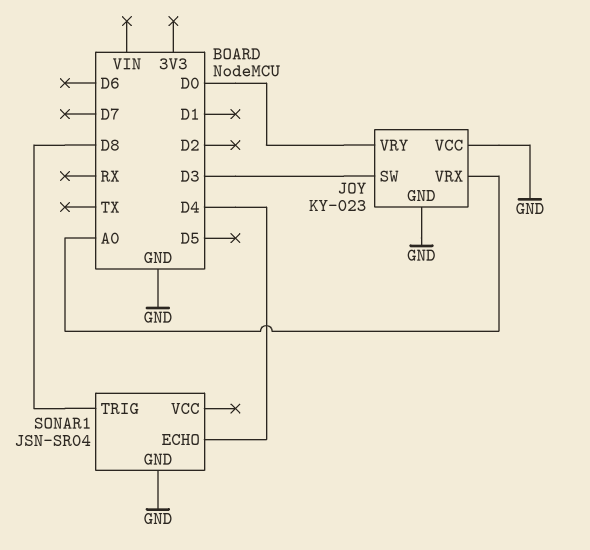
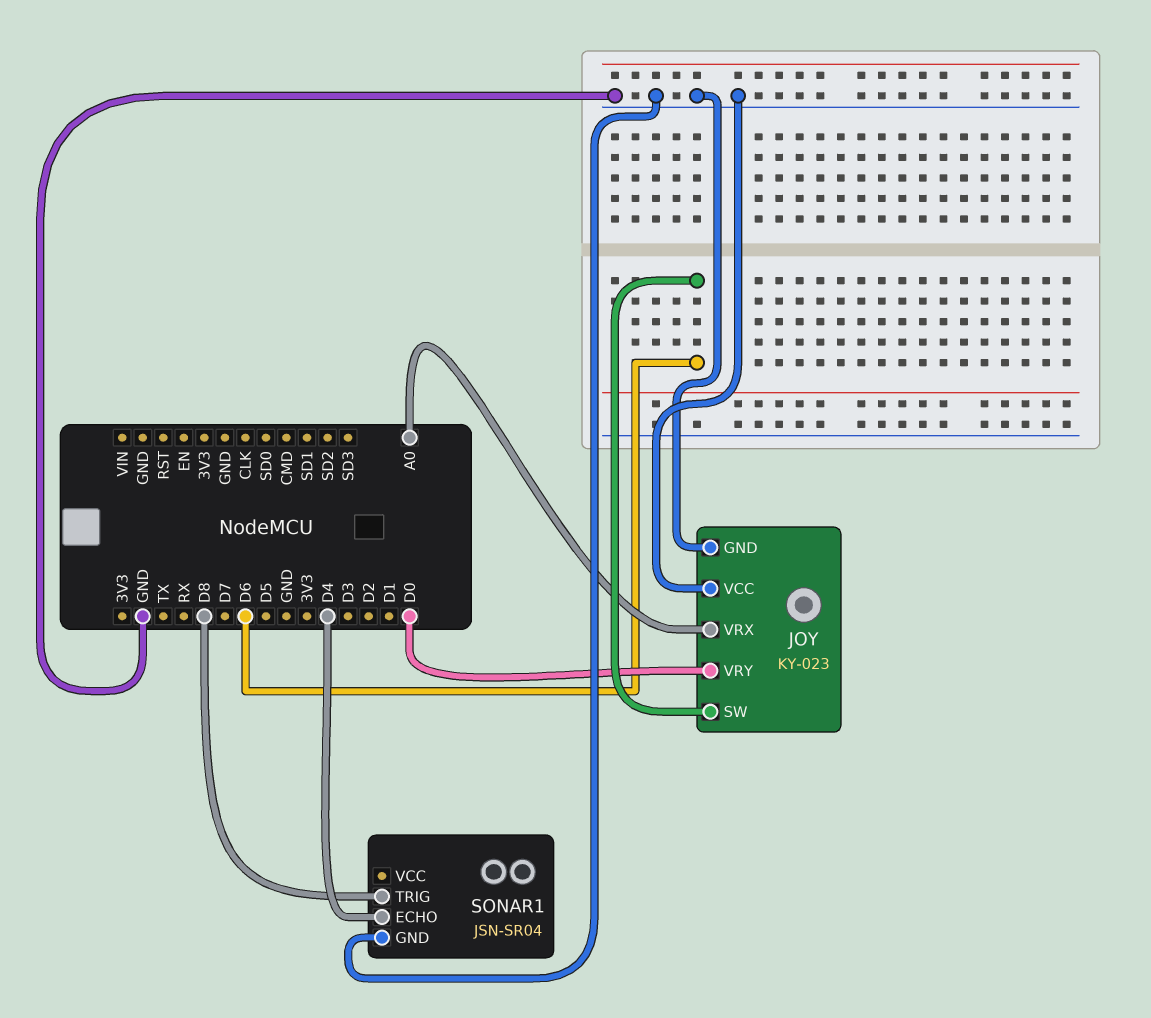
JOY pin SW: D3 -> D6

